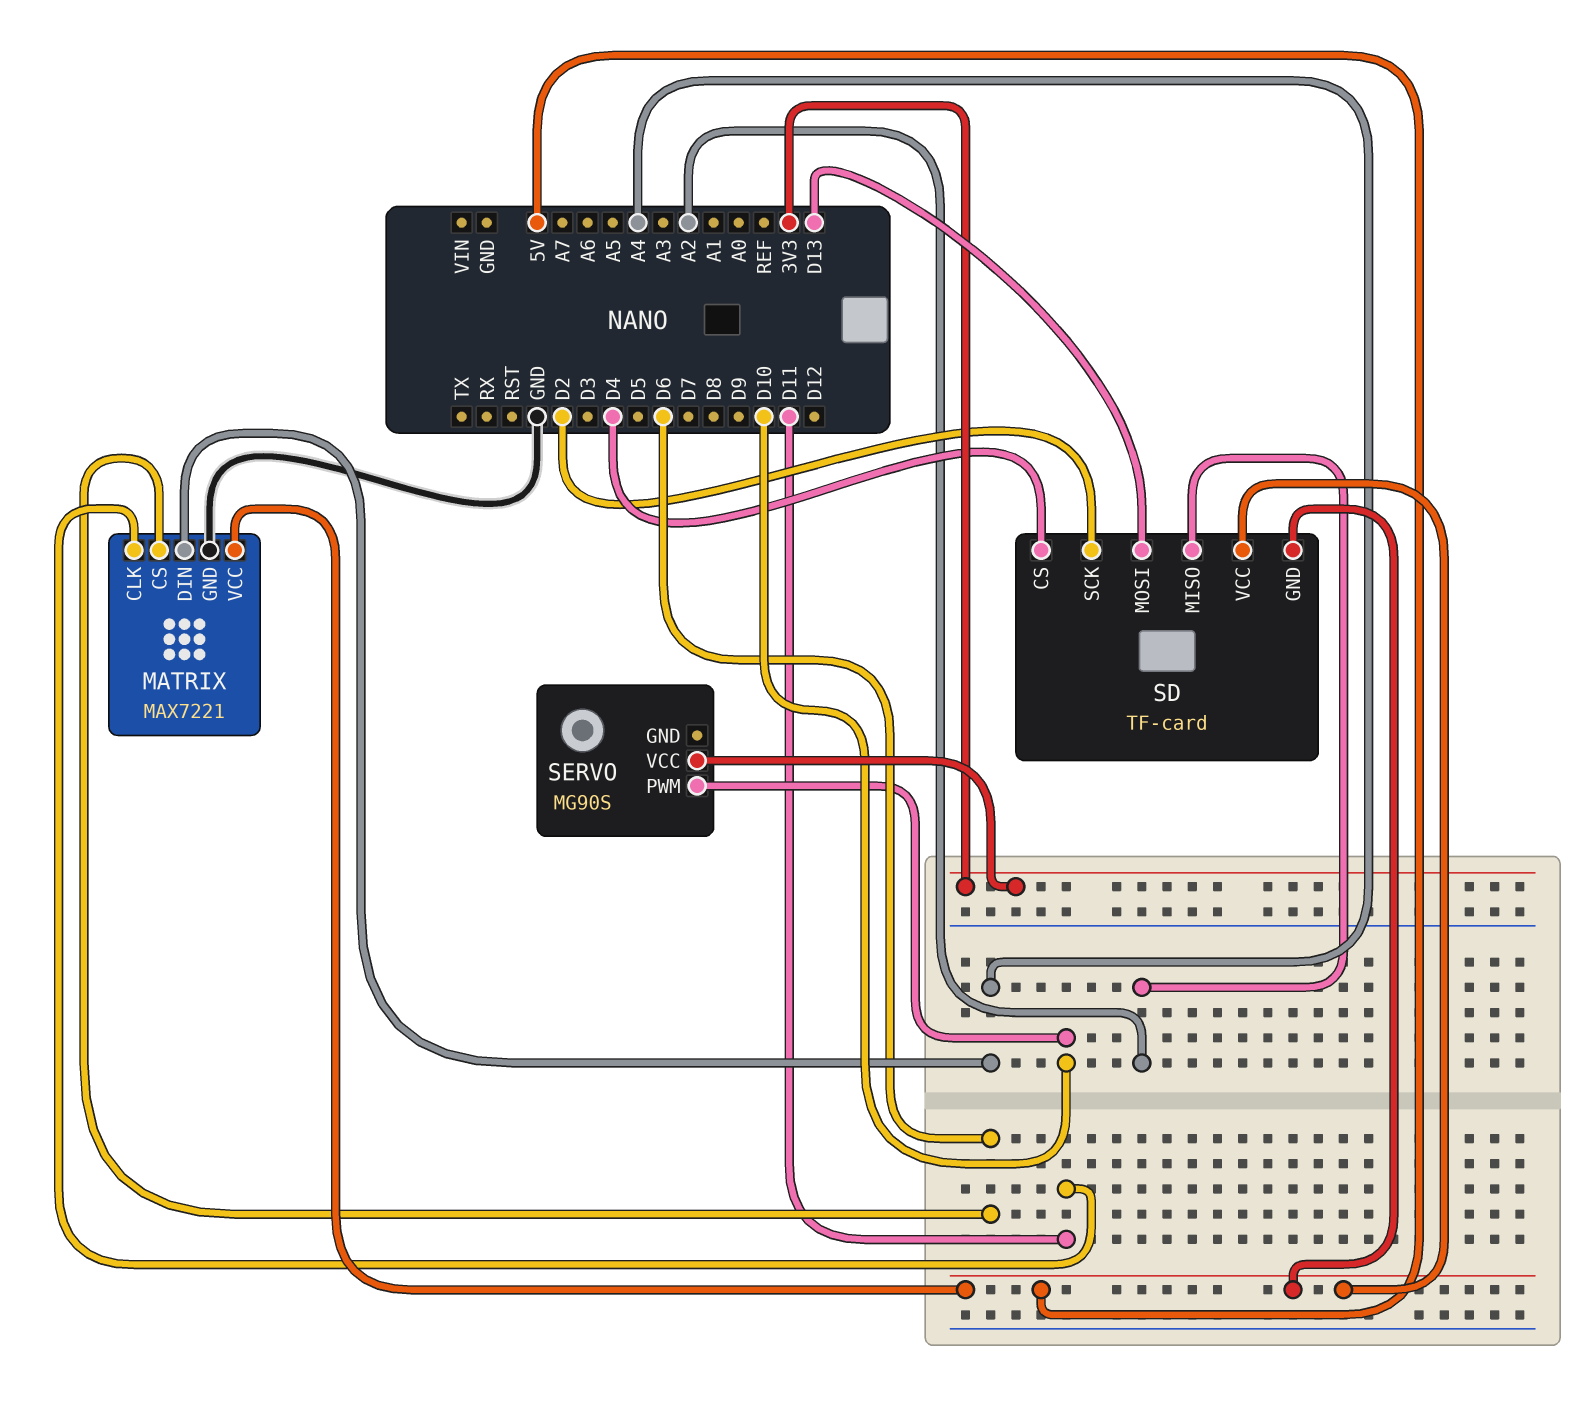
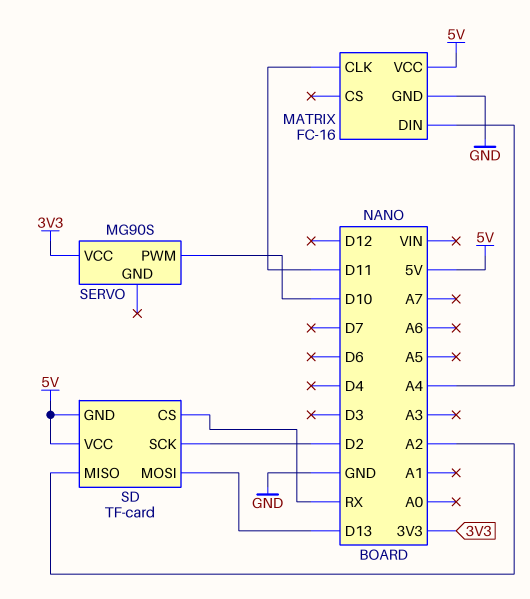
MATRIX: MAX7221 -> FC-16
MATRIX pin CS: D6 -> none
SD pin CS: D4 -> RX

